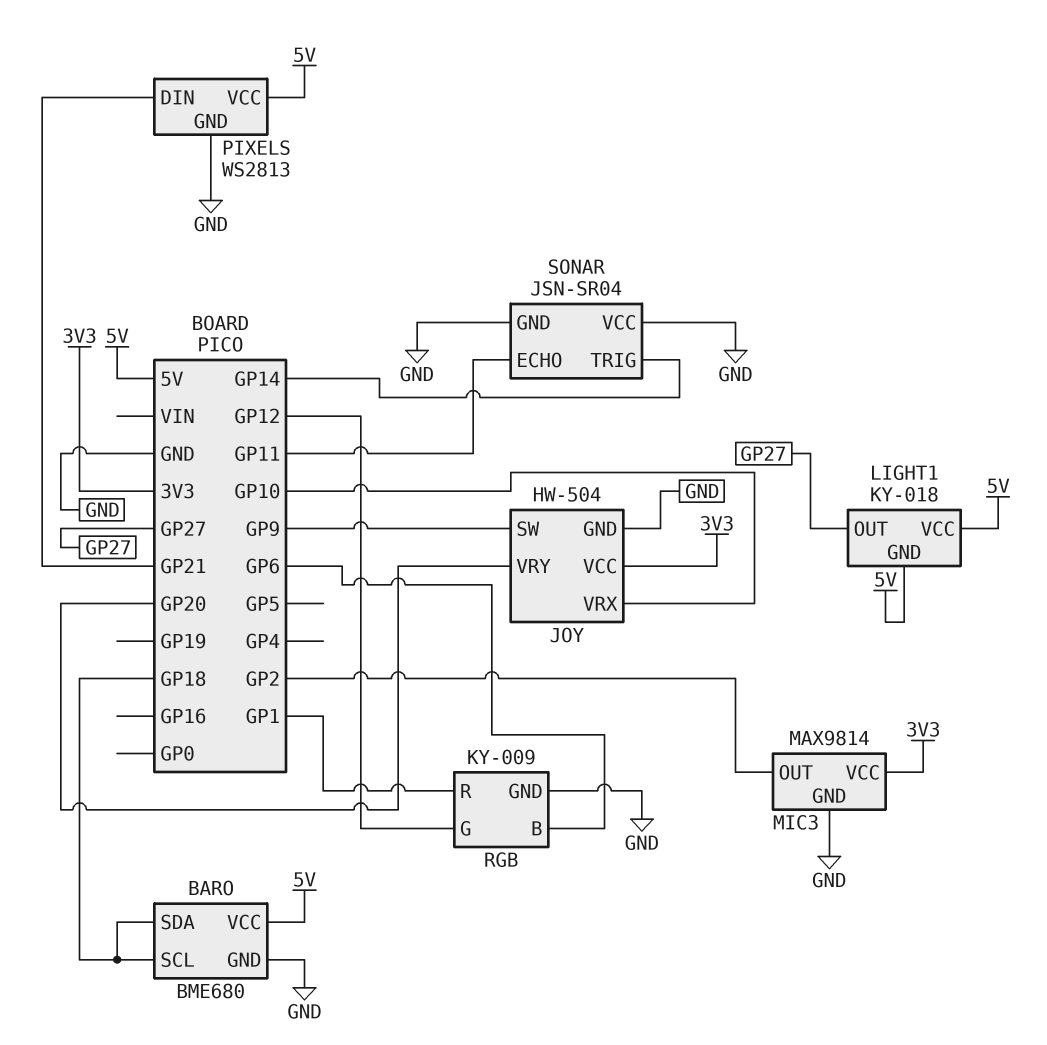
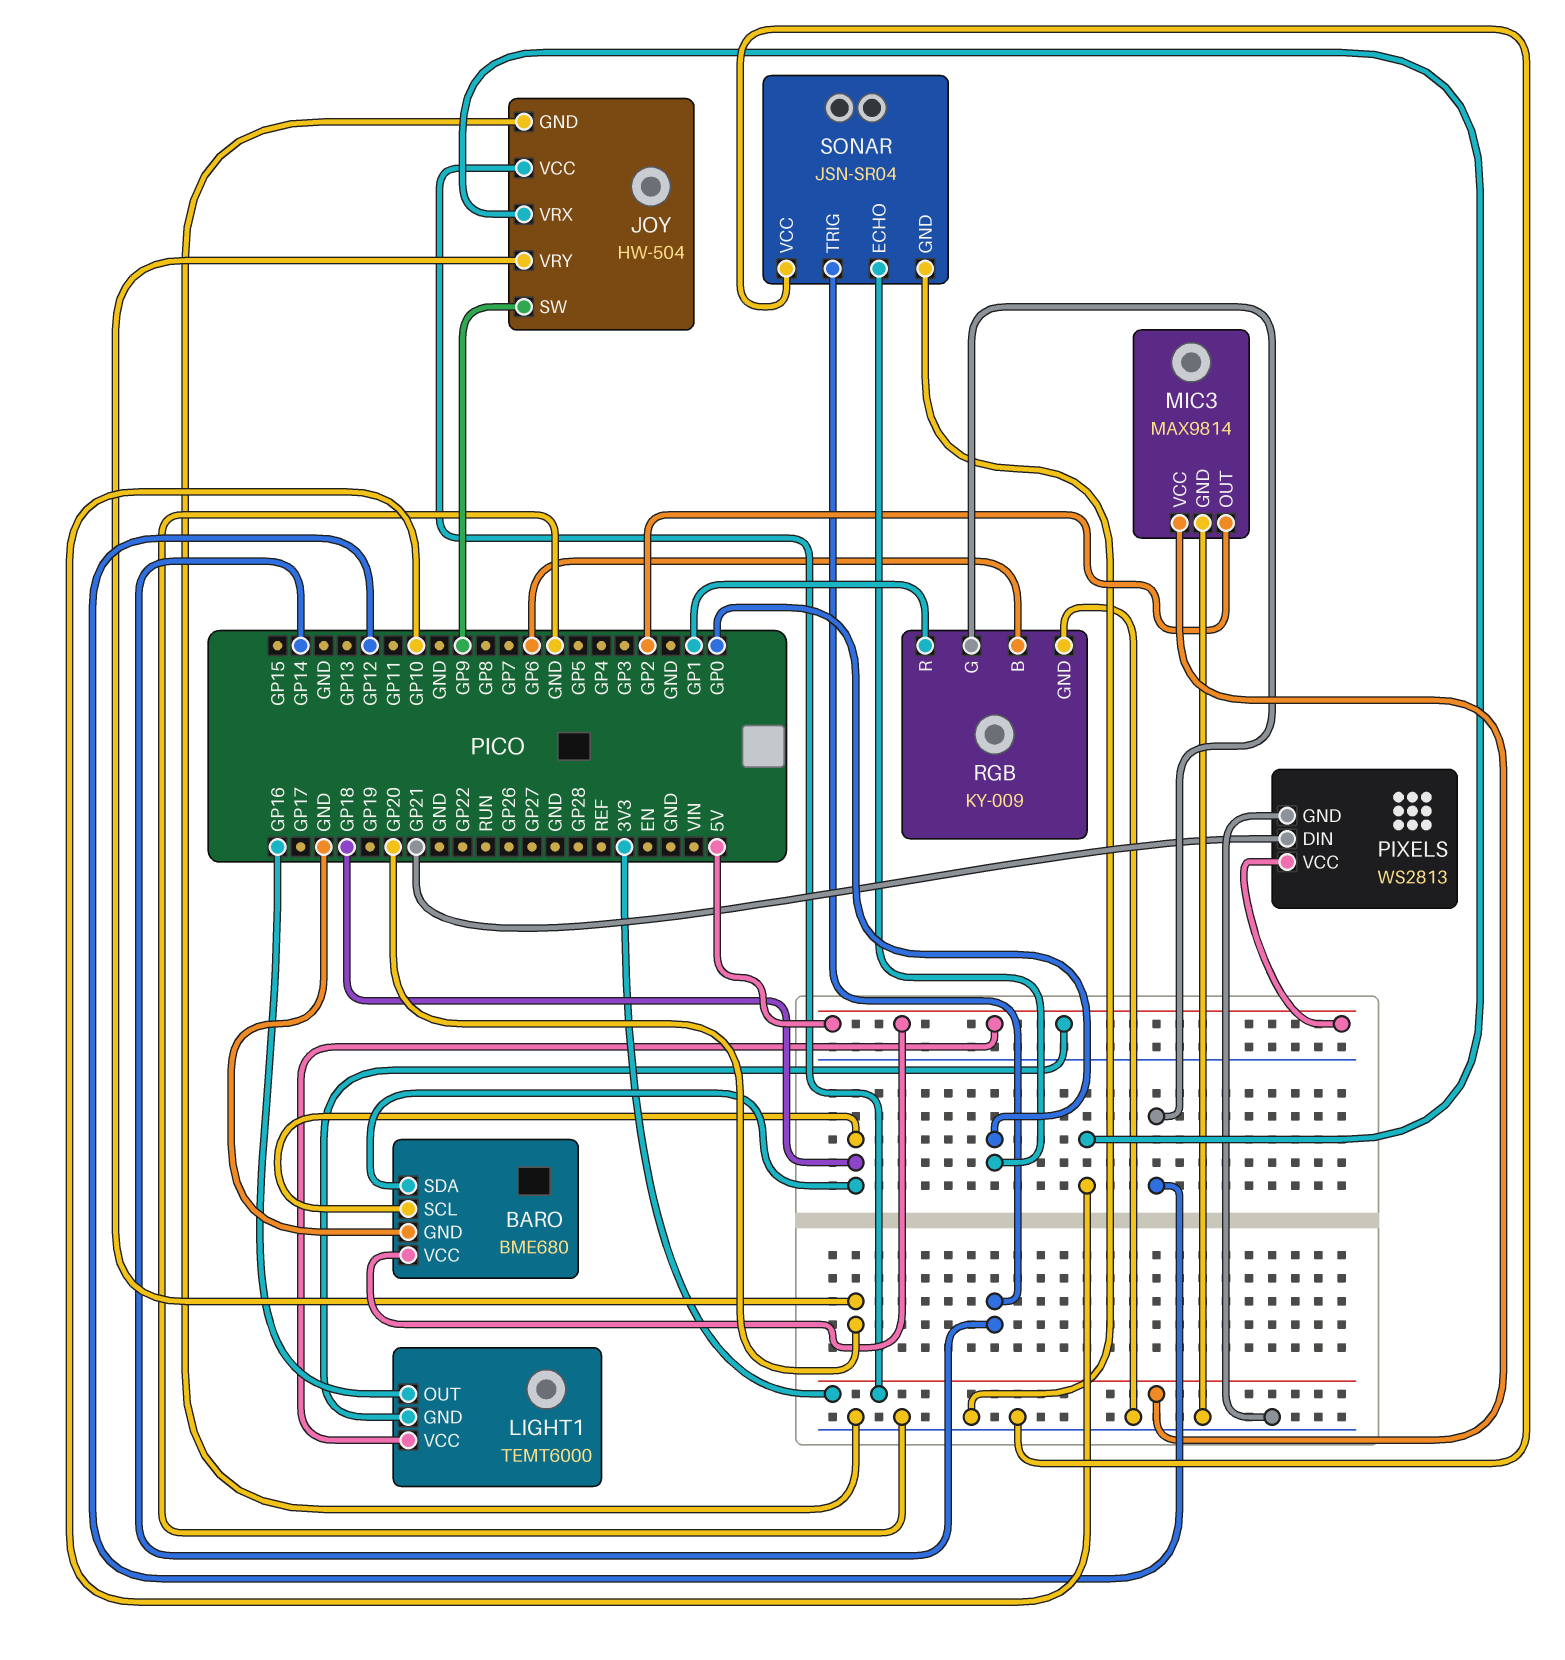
LIGHT1: KY-018 -> TEMT6000
LIGHT1 pin OUT: GP27 -> GP16
SONAR pin ECHO: GP11 -> GP0

